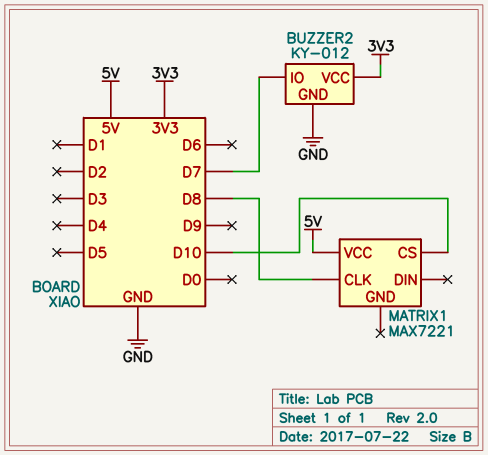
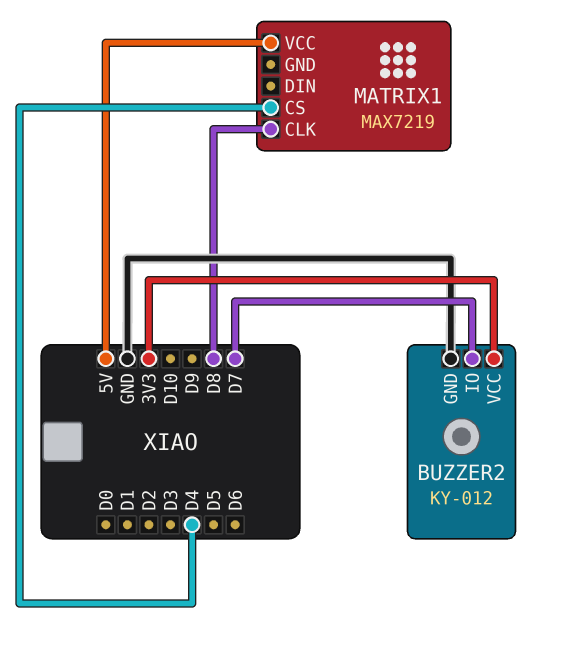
MATRIX1: MAX7221 -> MAX7219
MATRIX1 pin CS: D10 -> D4

